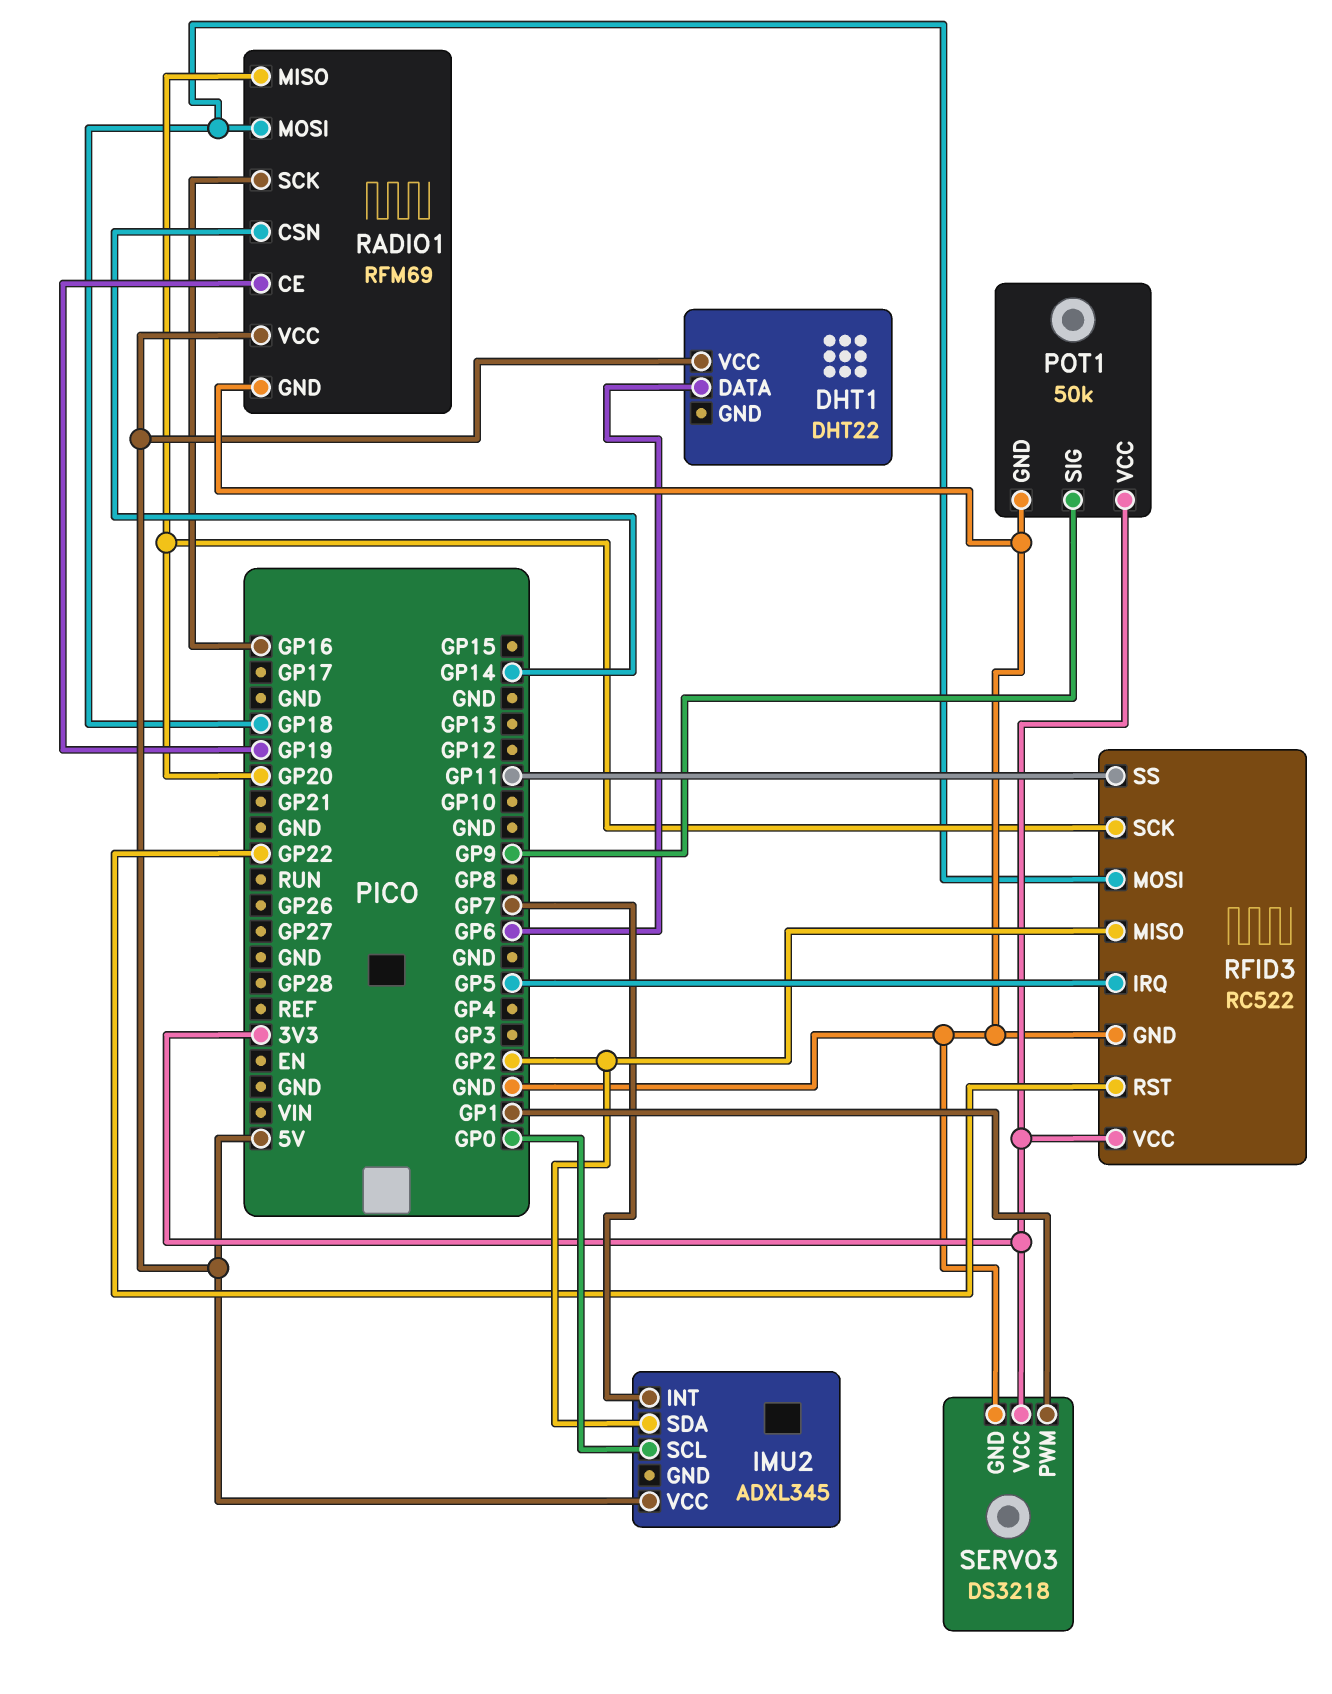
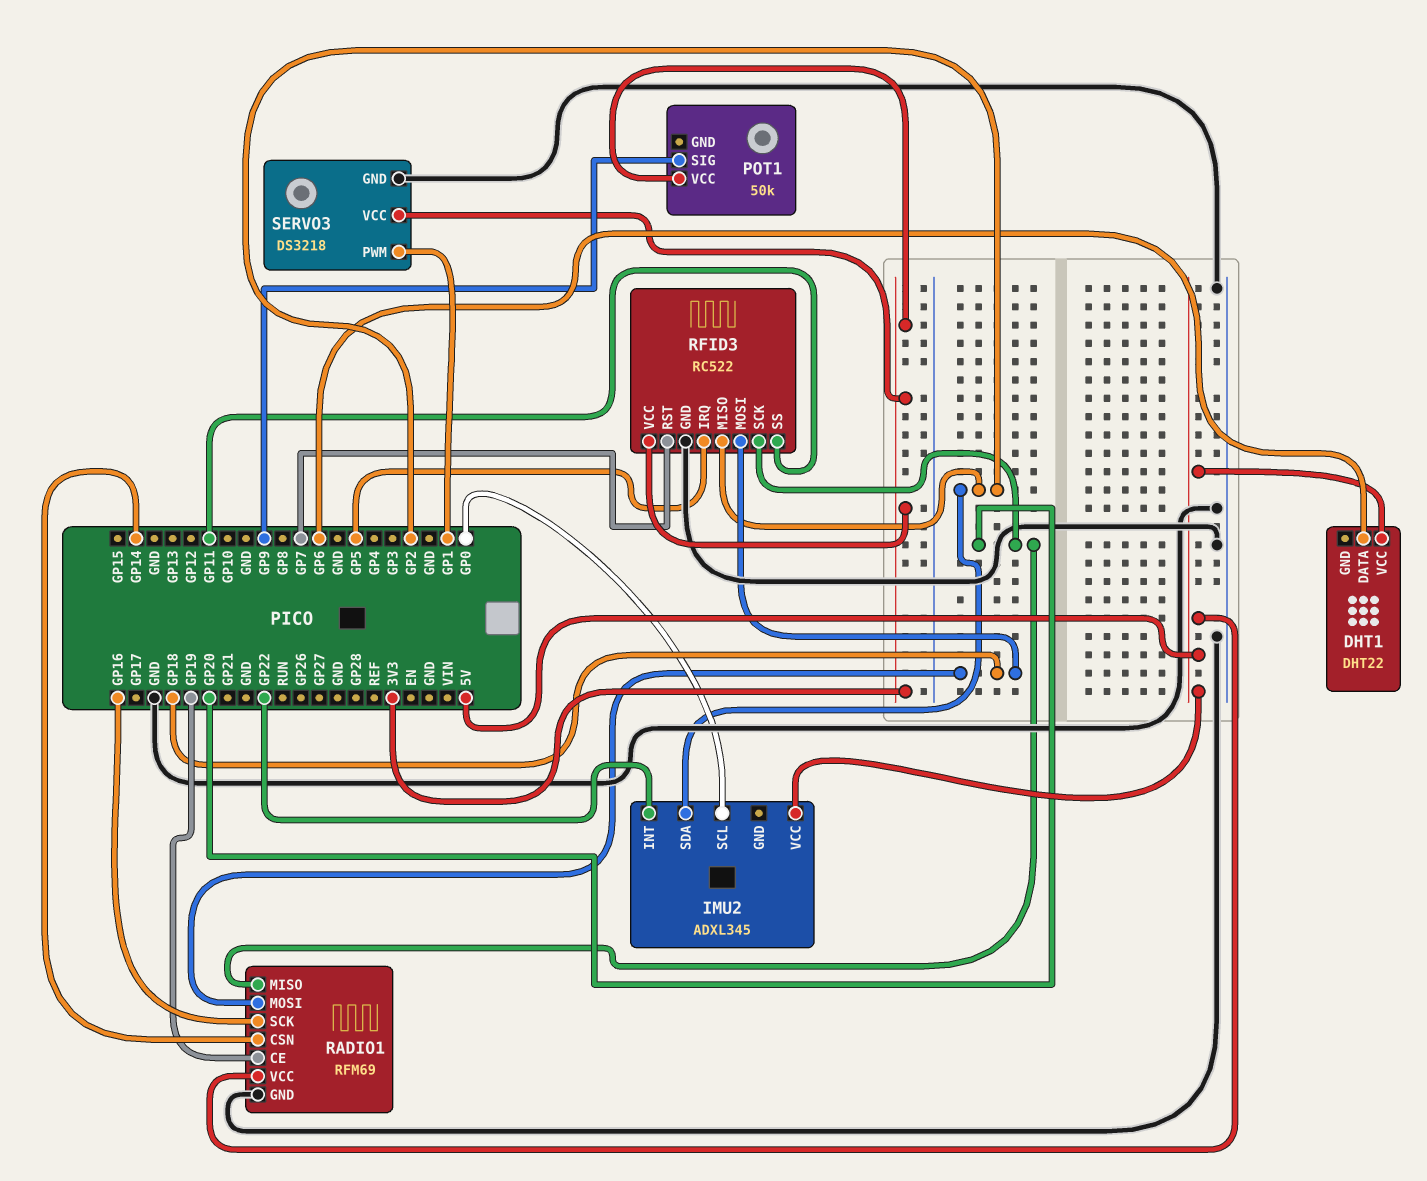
IMU2 pin INT: GP7 -> GP22
POT1 pin GND: GND -> none
RFID3 pin RST: GP22 -> GP7

